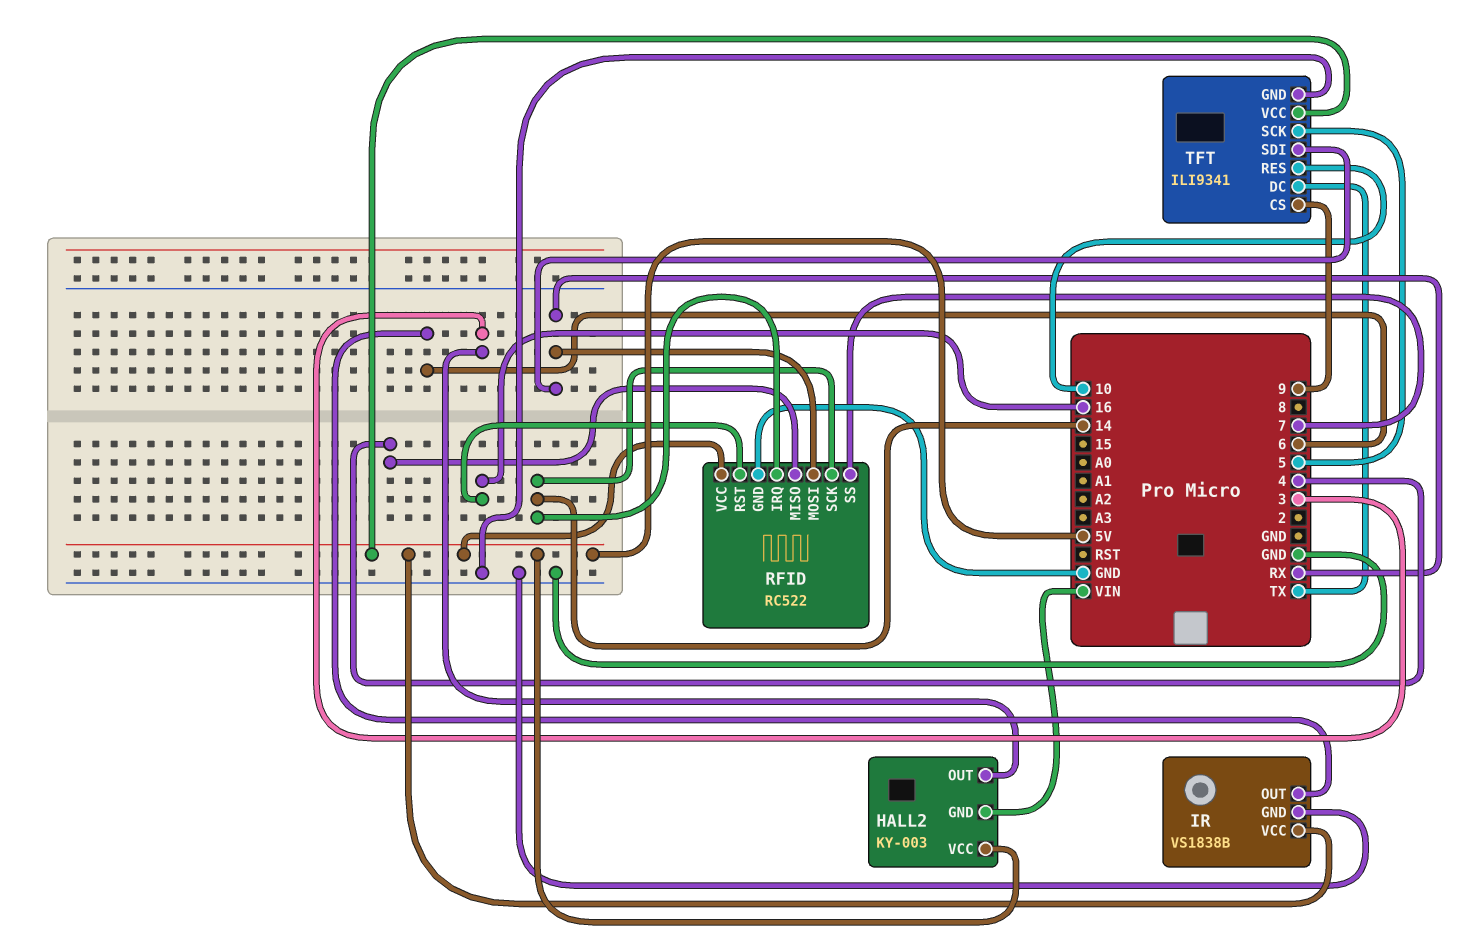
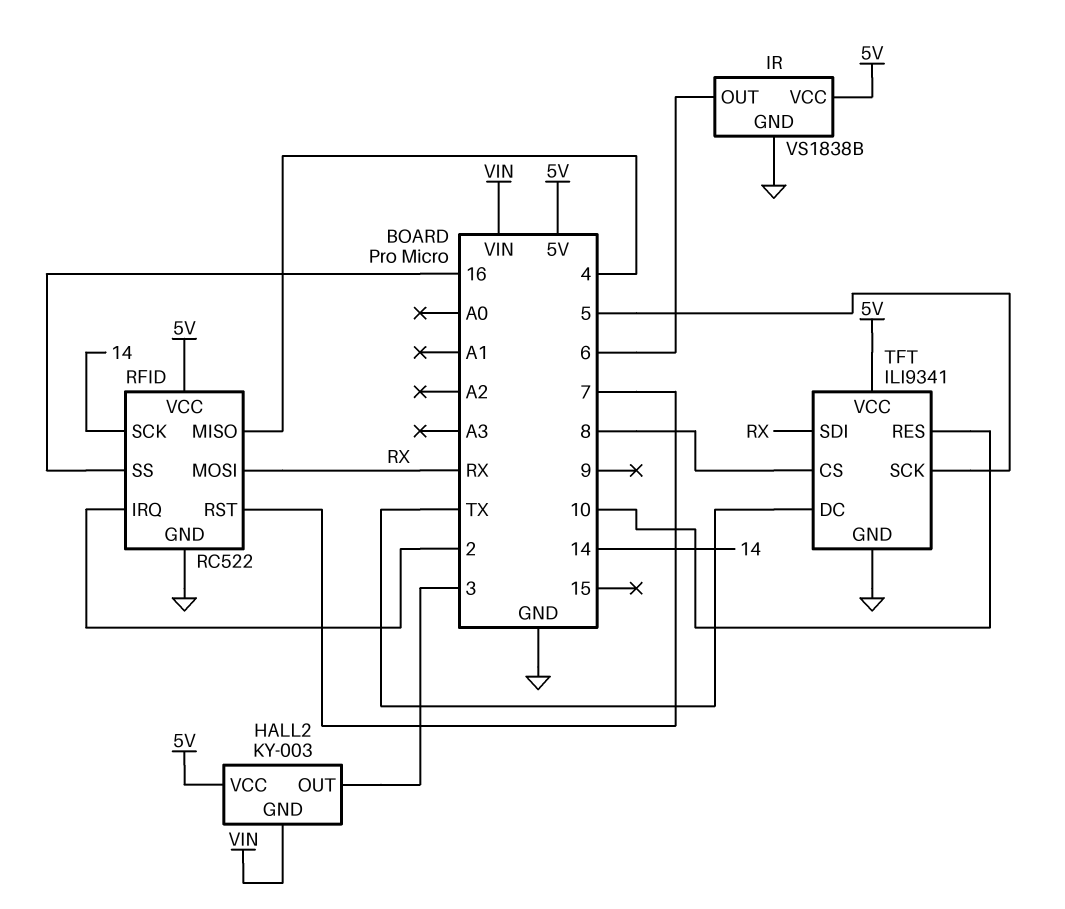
RFID pin IRQ: 14 -> 2
RFID pin RST: 16 -> 7
RFID pin SS: 7 -> 16
TFT pin CS: 9 -> 8

